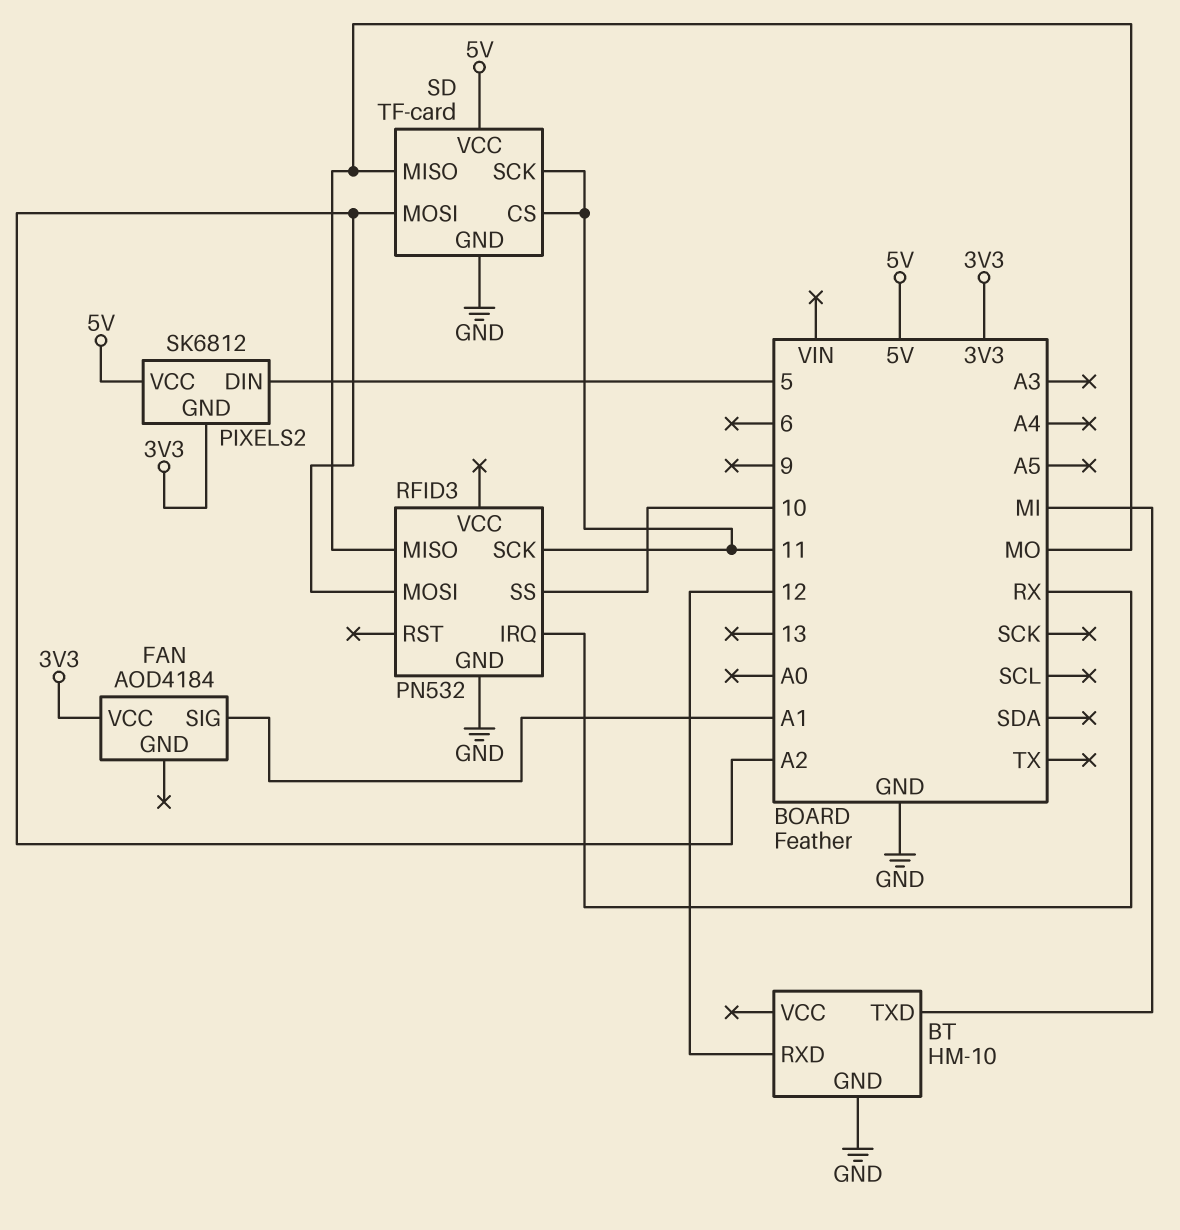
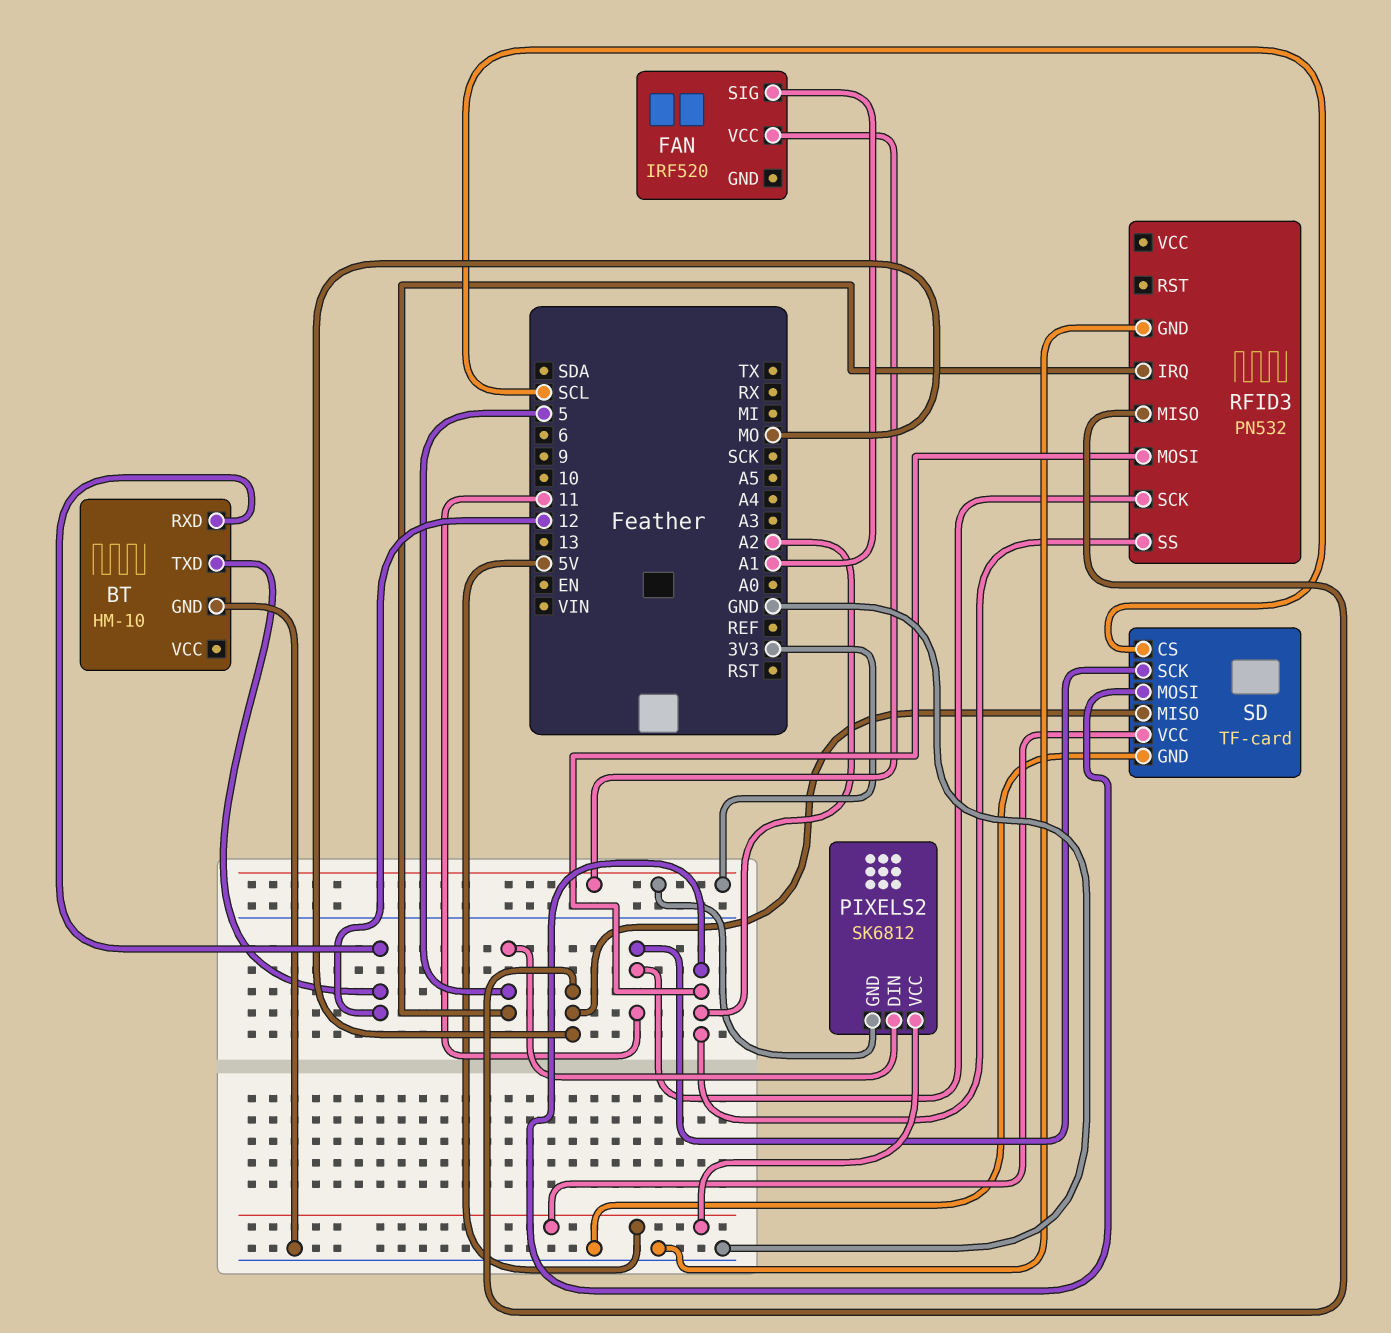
BT pin TXD: MI -> 12
FAN: AOD4184 -> IRF520
RFID3 pin IRQ: RX -> 5
RFID3 pin SS: 10 -> A2
SD pin CS: 11 -> SCL

